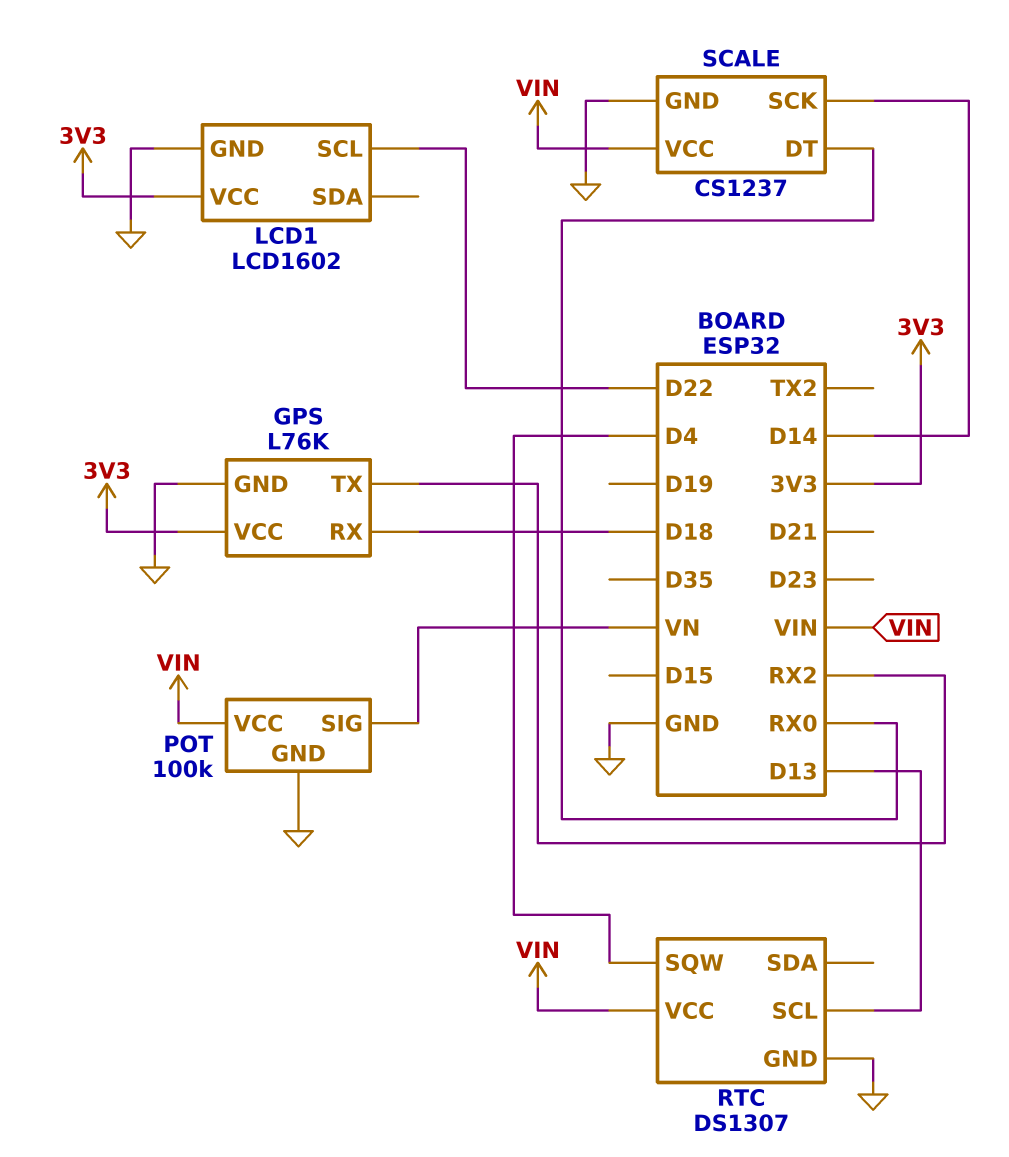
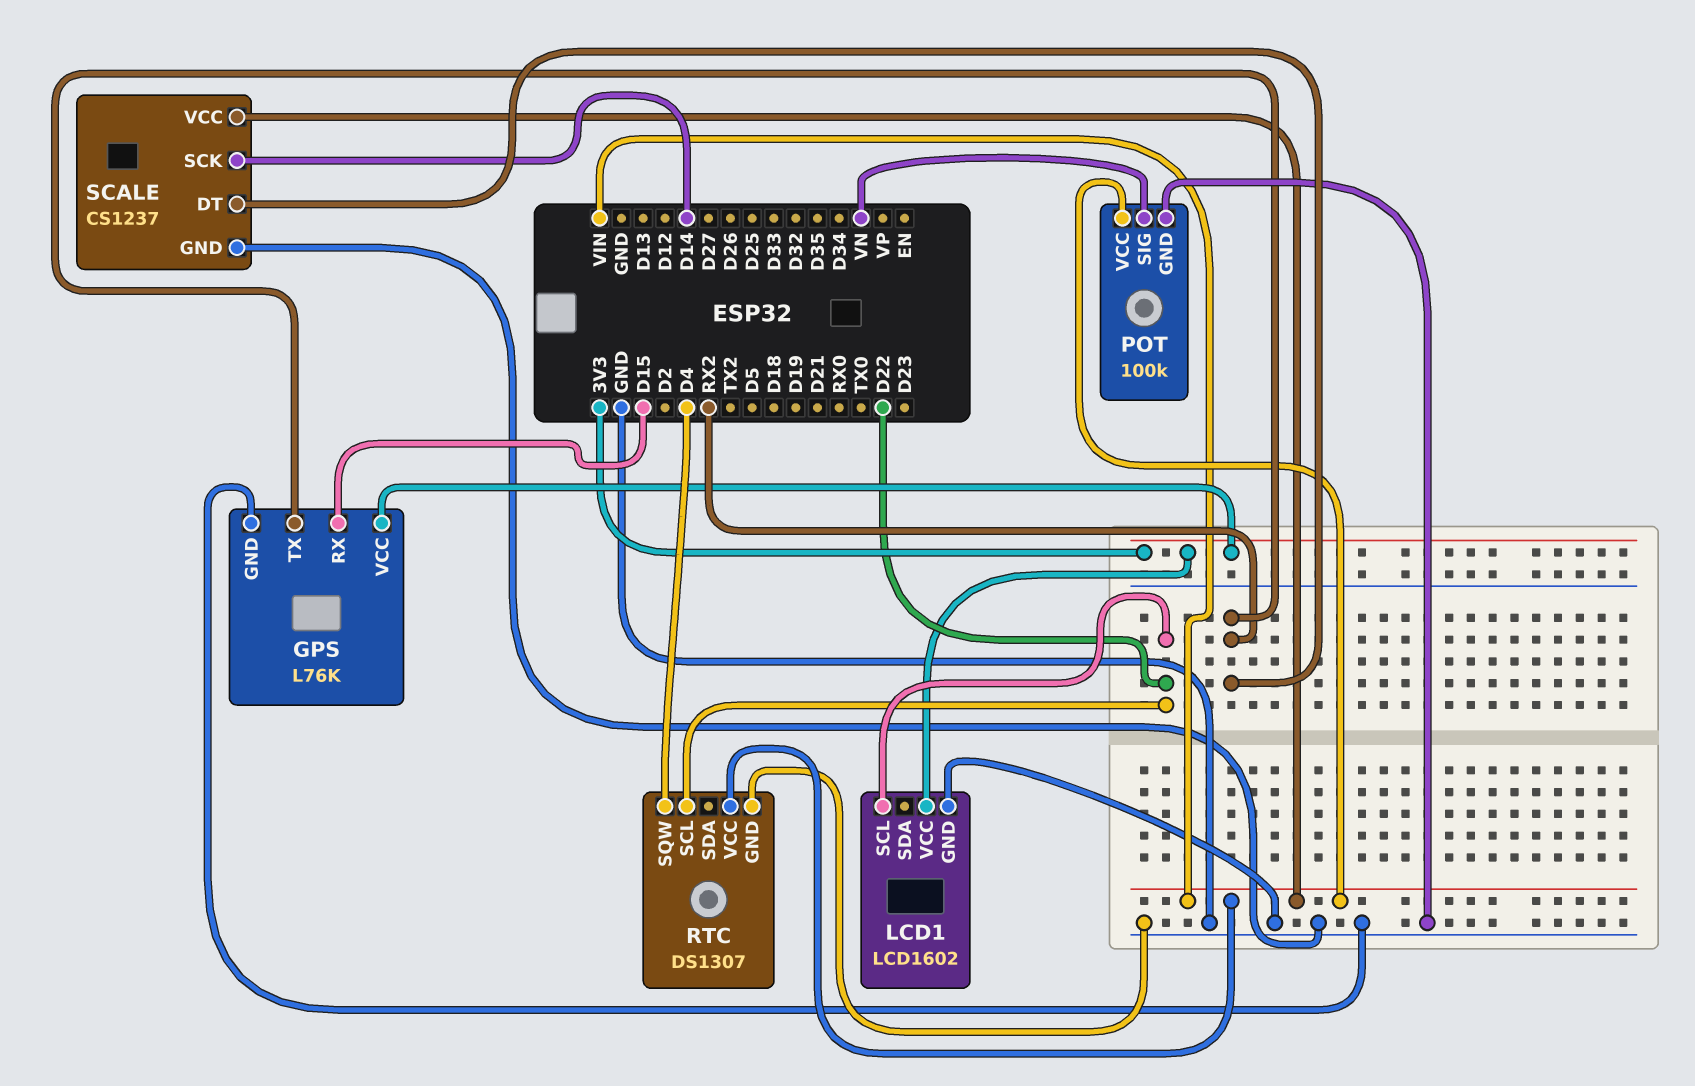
GPS pin RX: D18 -> D15
RTC pin SCL: D13 -> D22
SCALE pin DT: RX0 -> RX2

